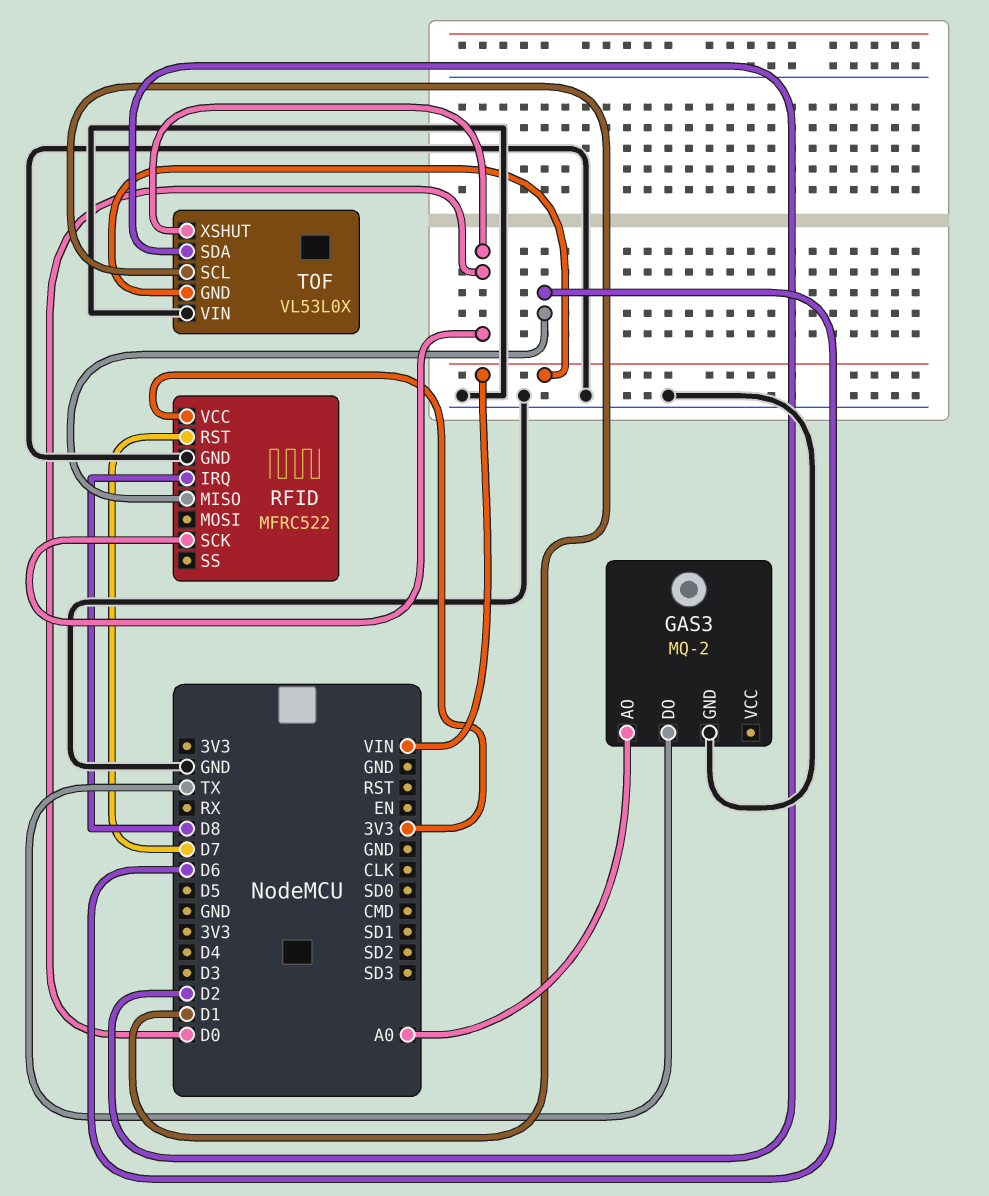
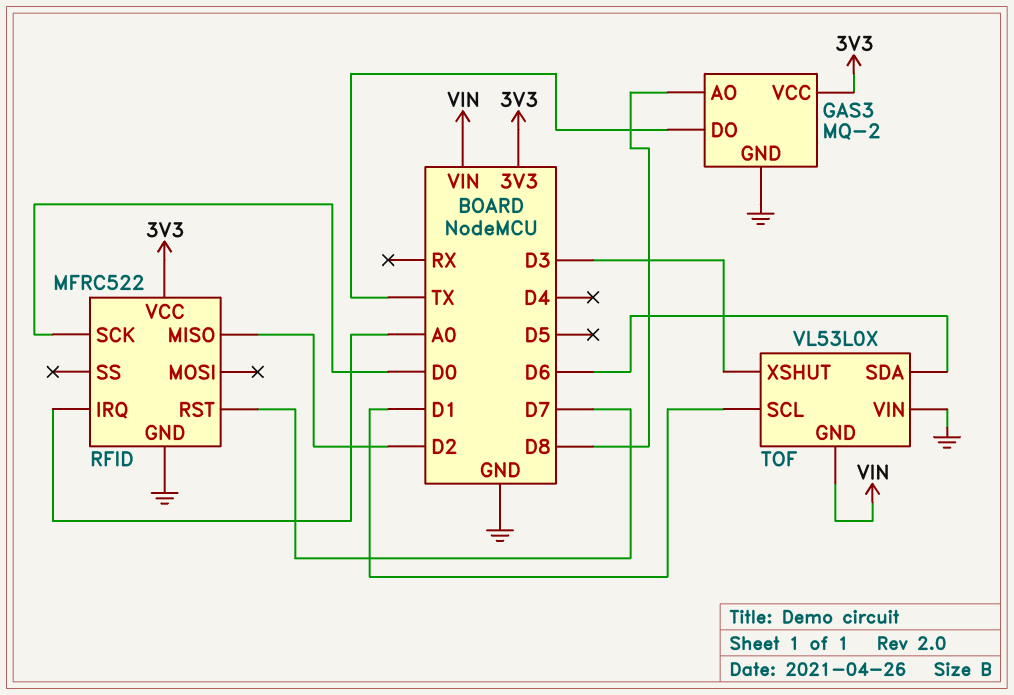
GAS3 pin AO: A0 -> D8
GAS3 pin VCC: none -> 3V3
RFID pin IRQ: D8 -> A0
RFID pin MISO: D6 -> D2
TOF pin SDA: D2 -> D6
TOF pin XSHUT: D0 -> D3

